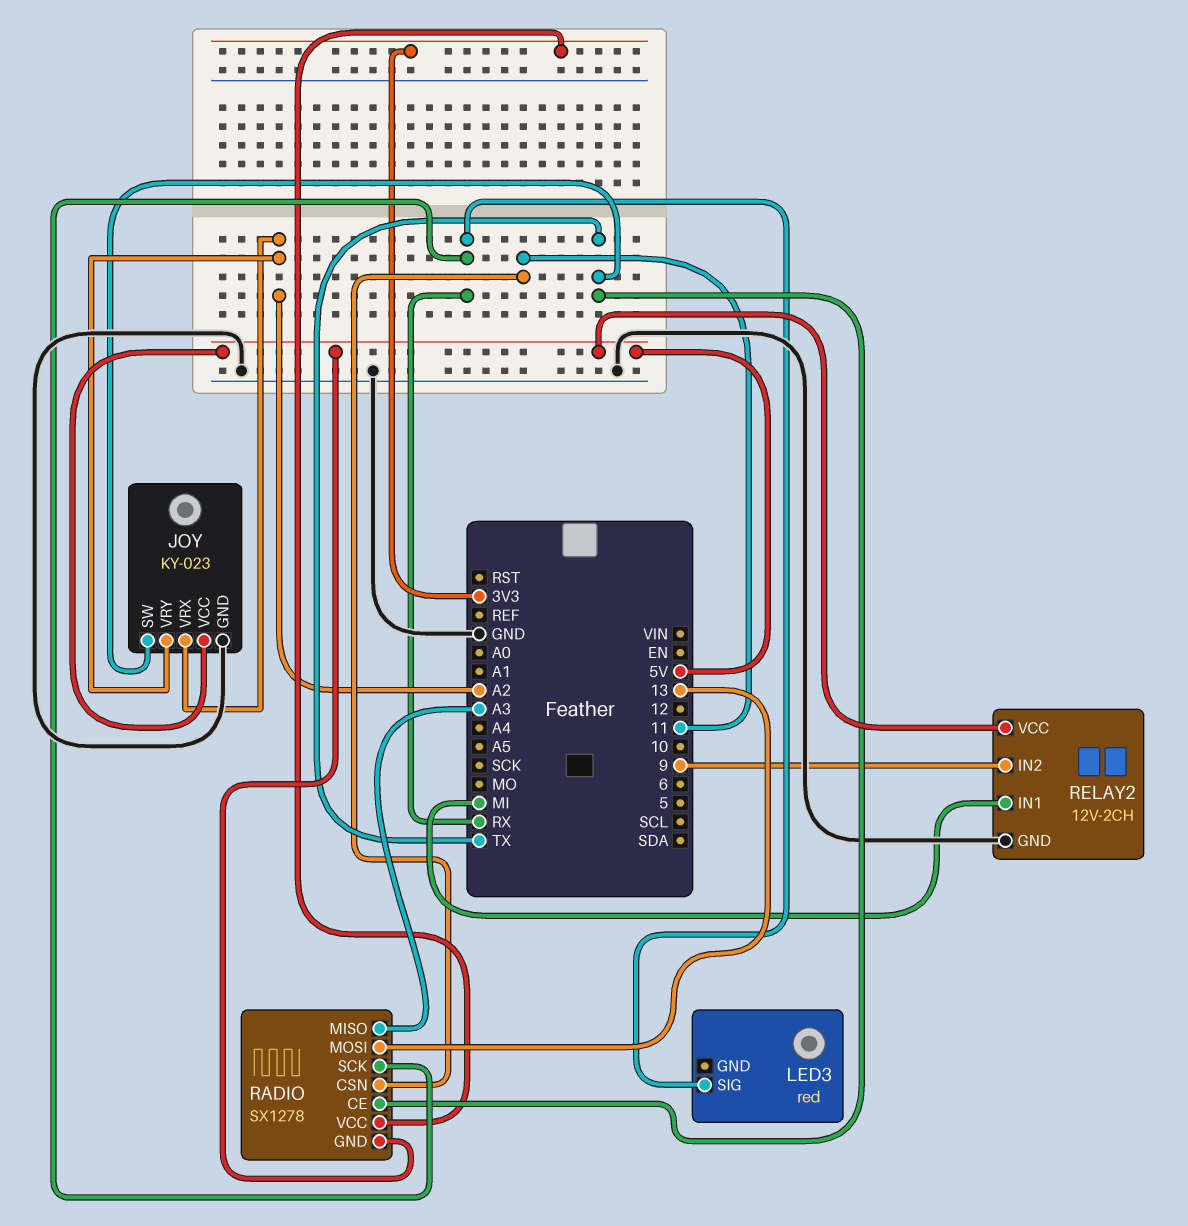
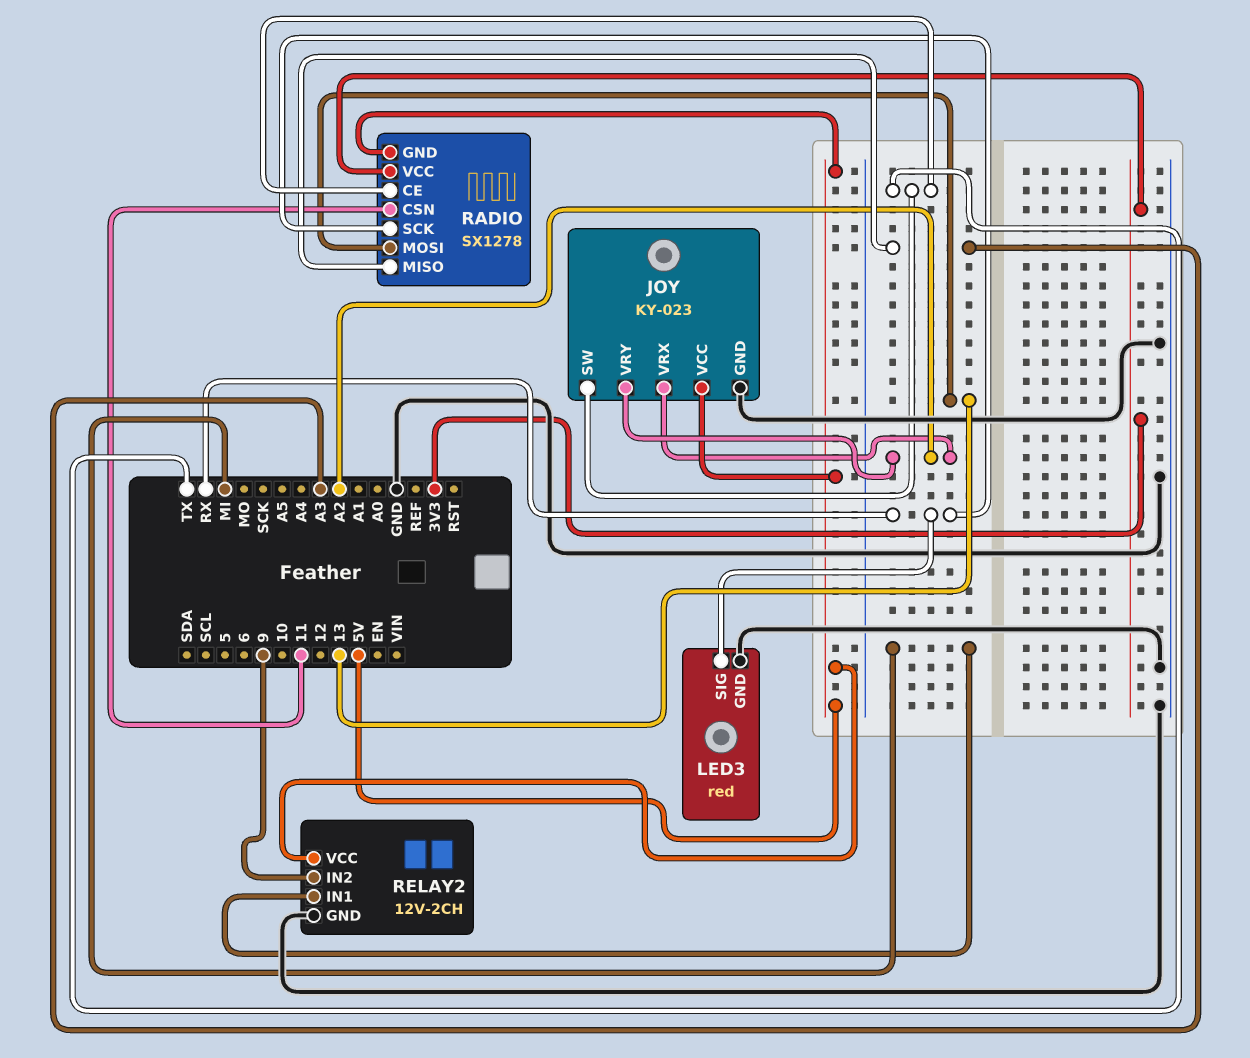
LED3 pin GND: none -> GND

